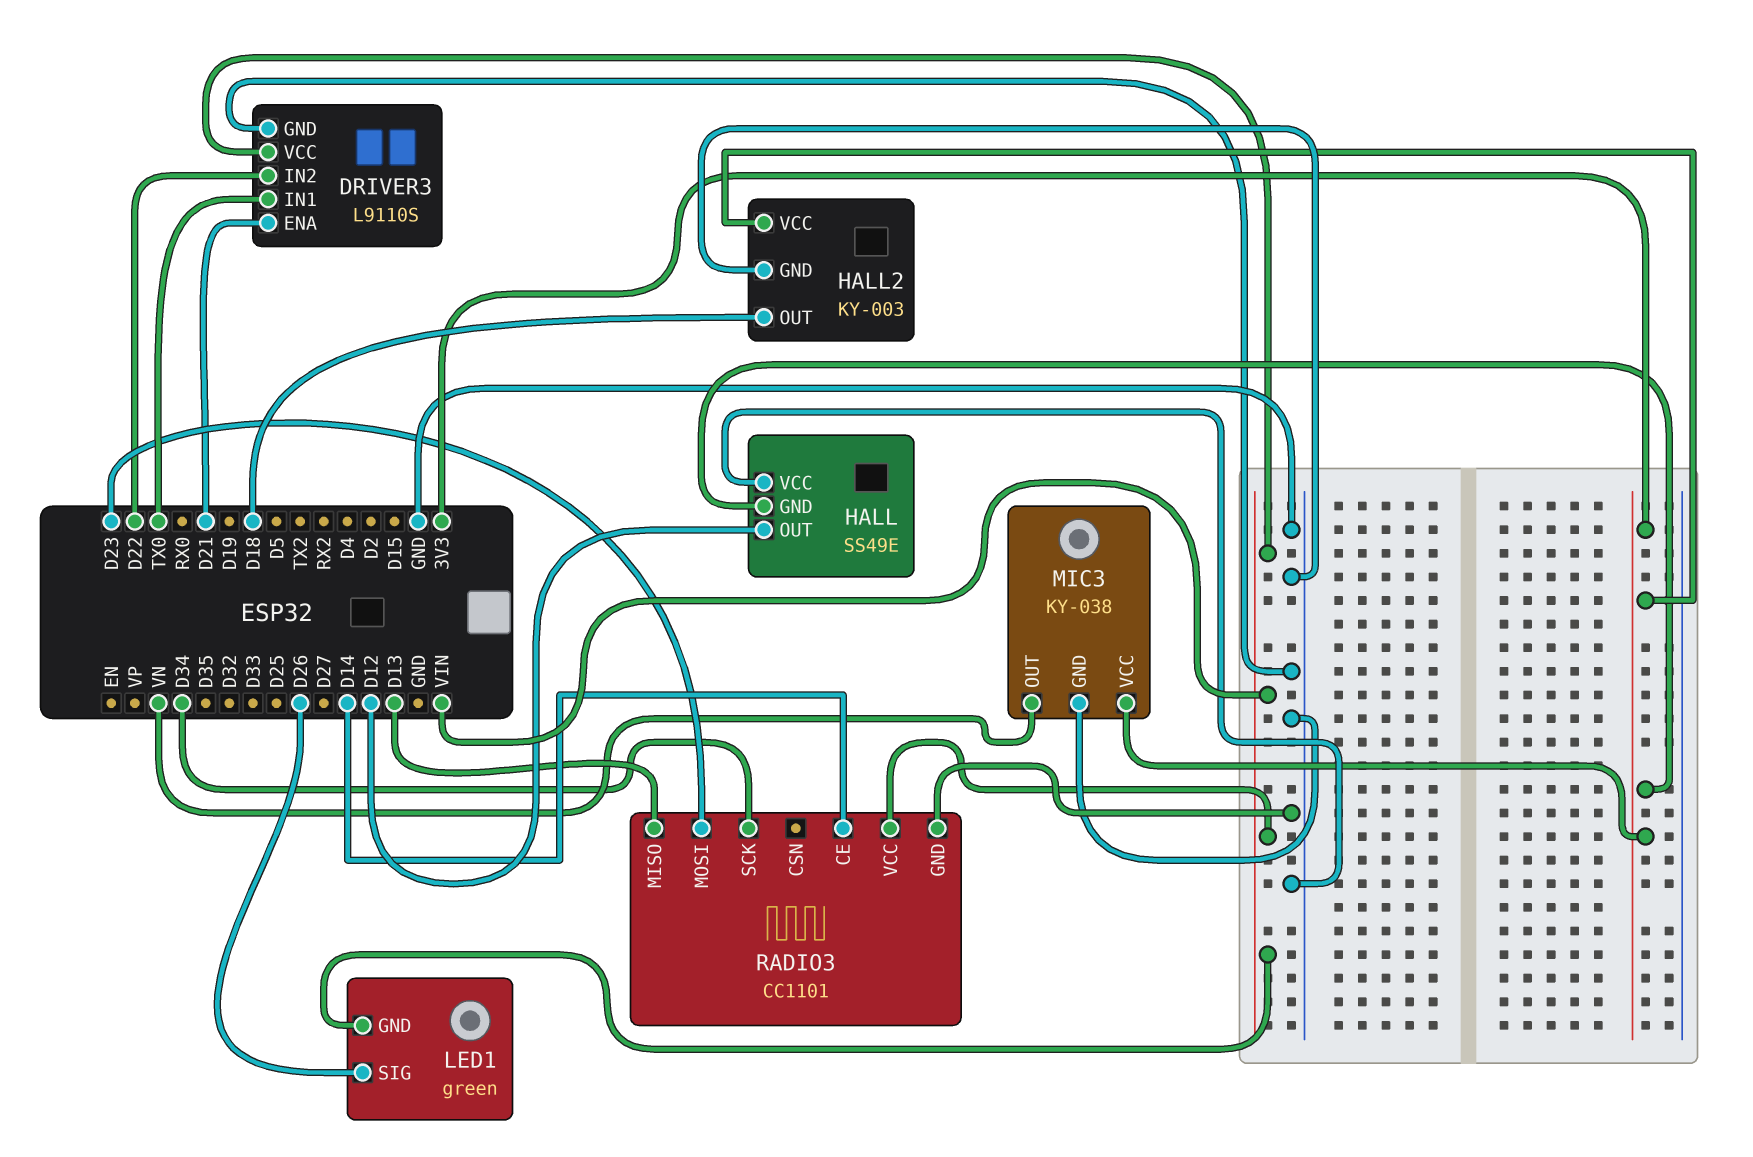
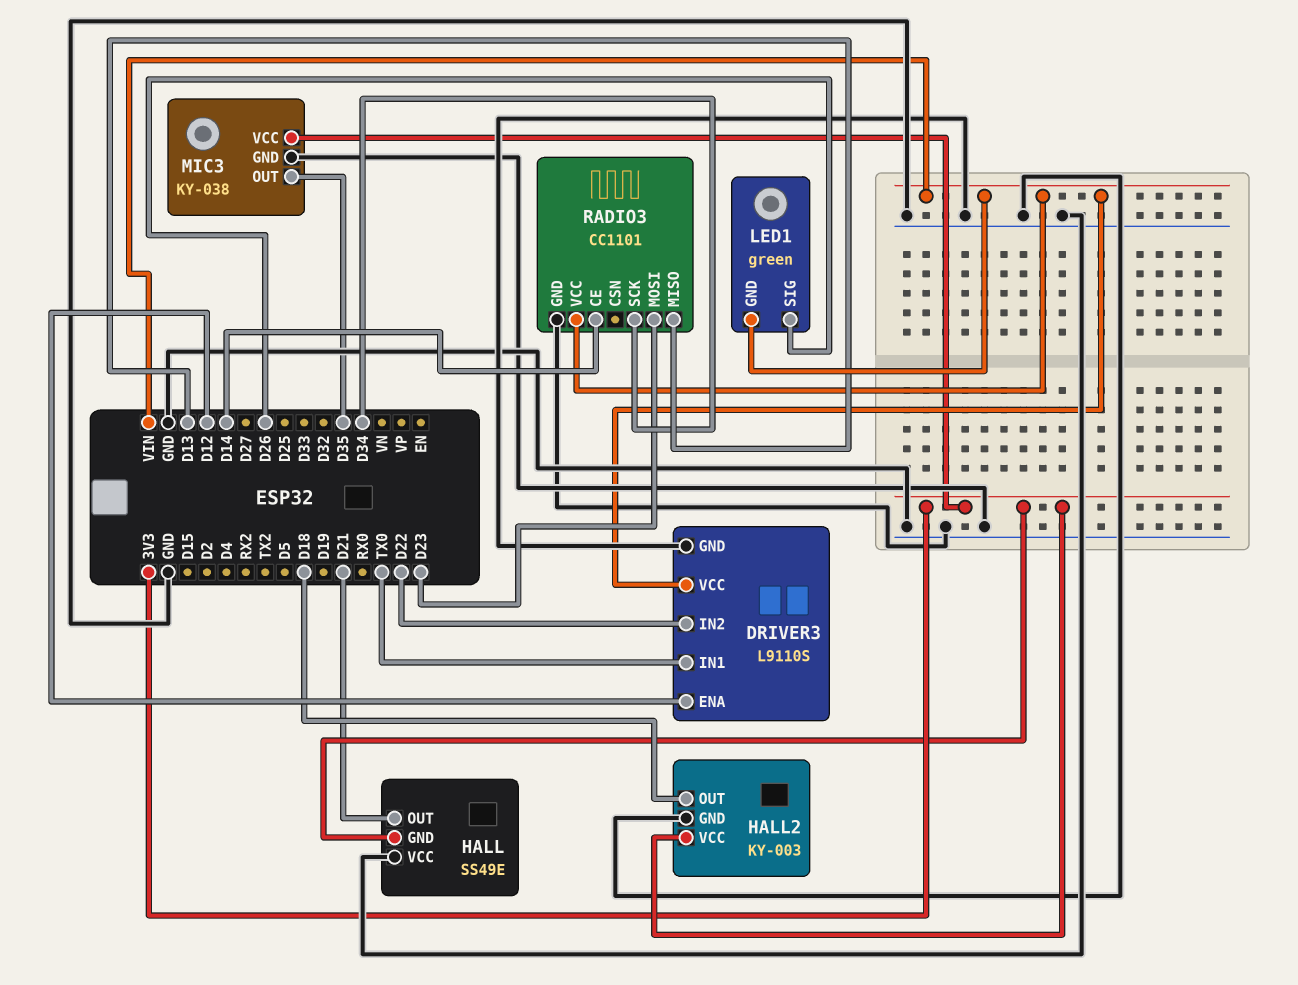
DRIVER3 pin ENA: D21 -> D12
HALL pin OUT: D12 -> D21
MIC3 pin OUT: VN -> D35

